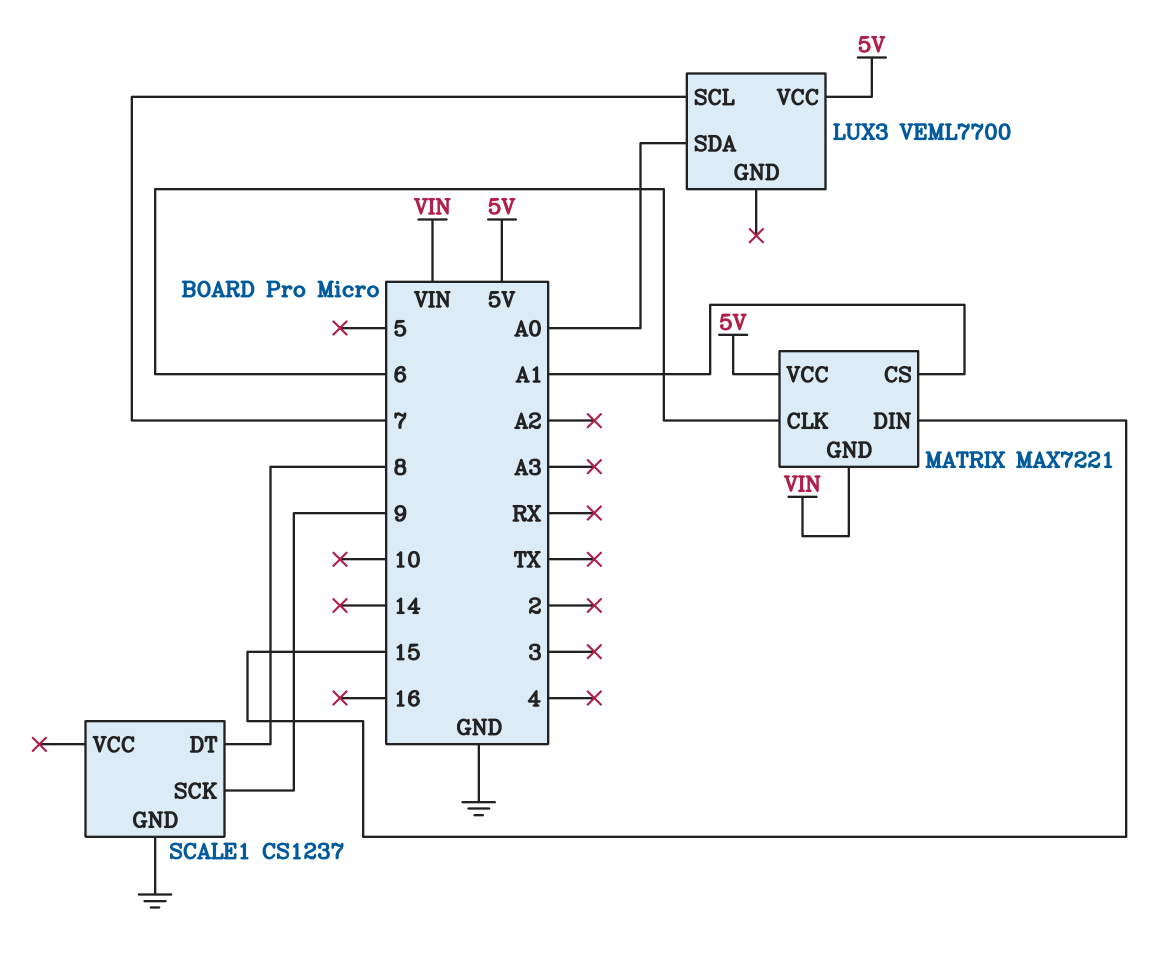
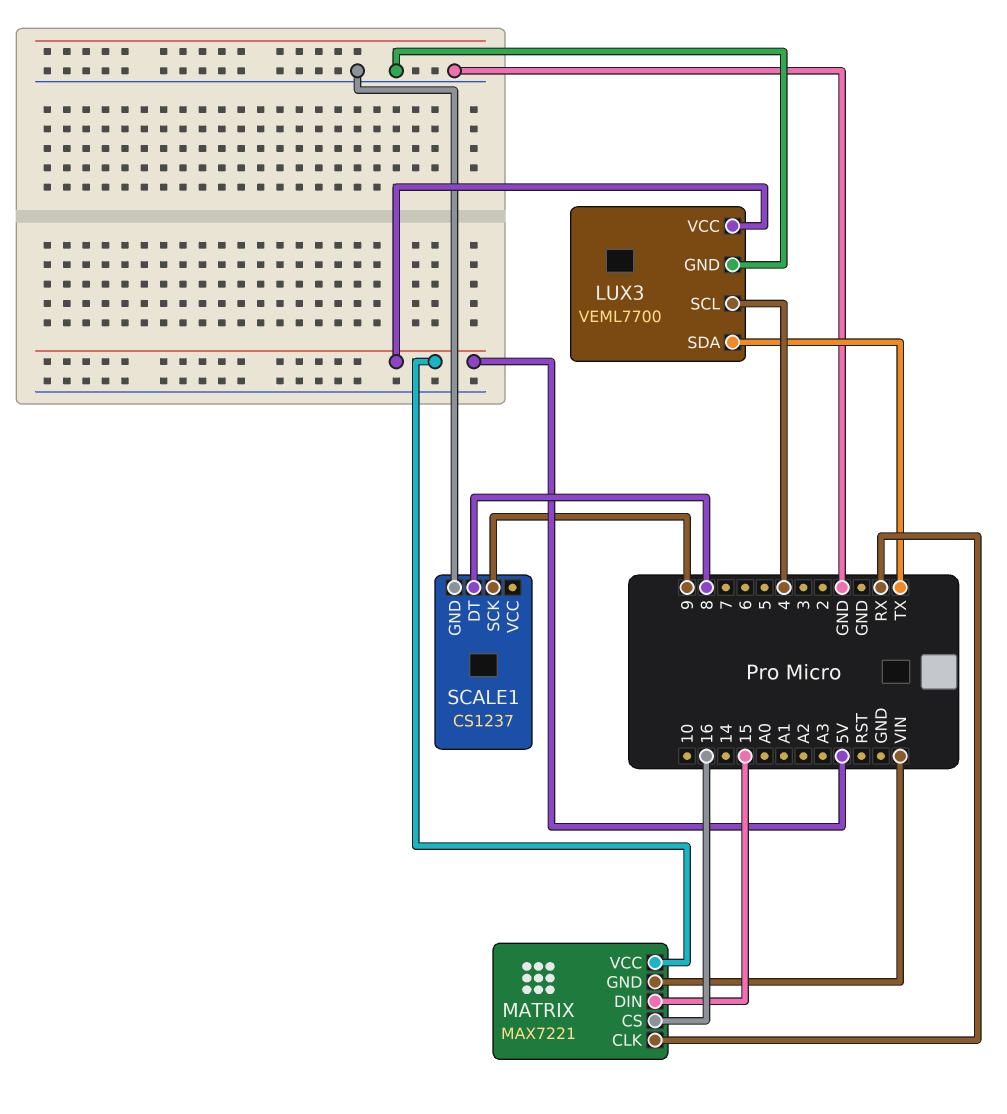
LUX3 pin GND: none -> GND
LUX3 pin SCL: 7 -> 4
LUX3 pin SDA: A0 -> TX
MATRIX pin CLK: 6 -> RX
MATRIX pin CS: A1 -> 16

